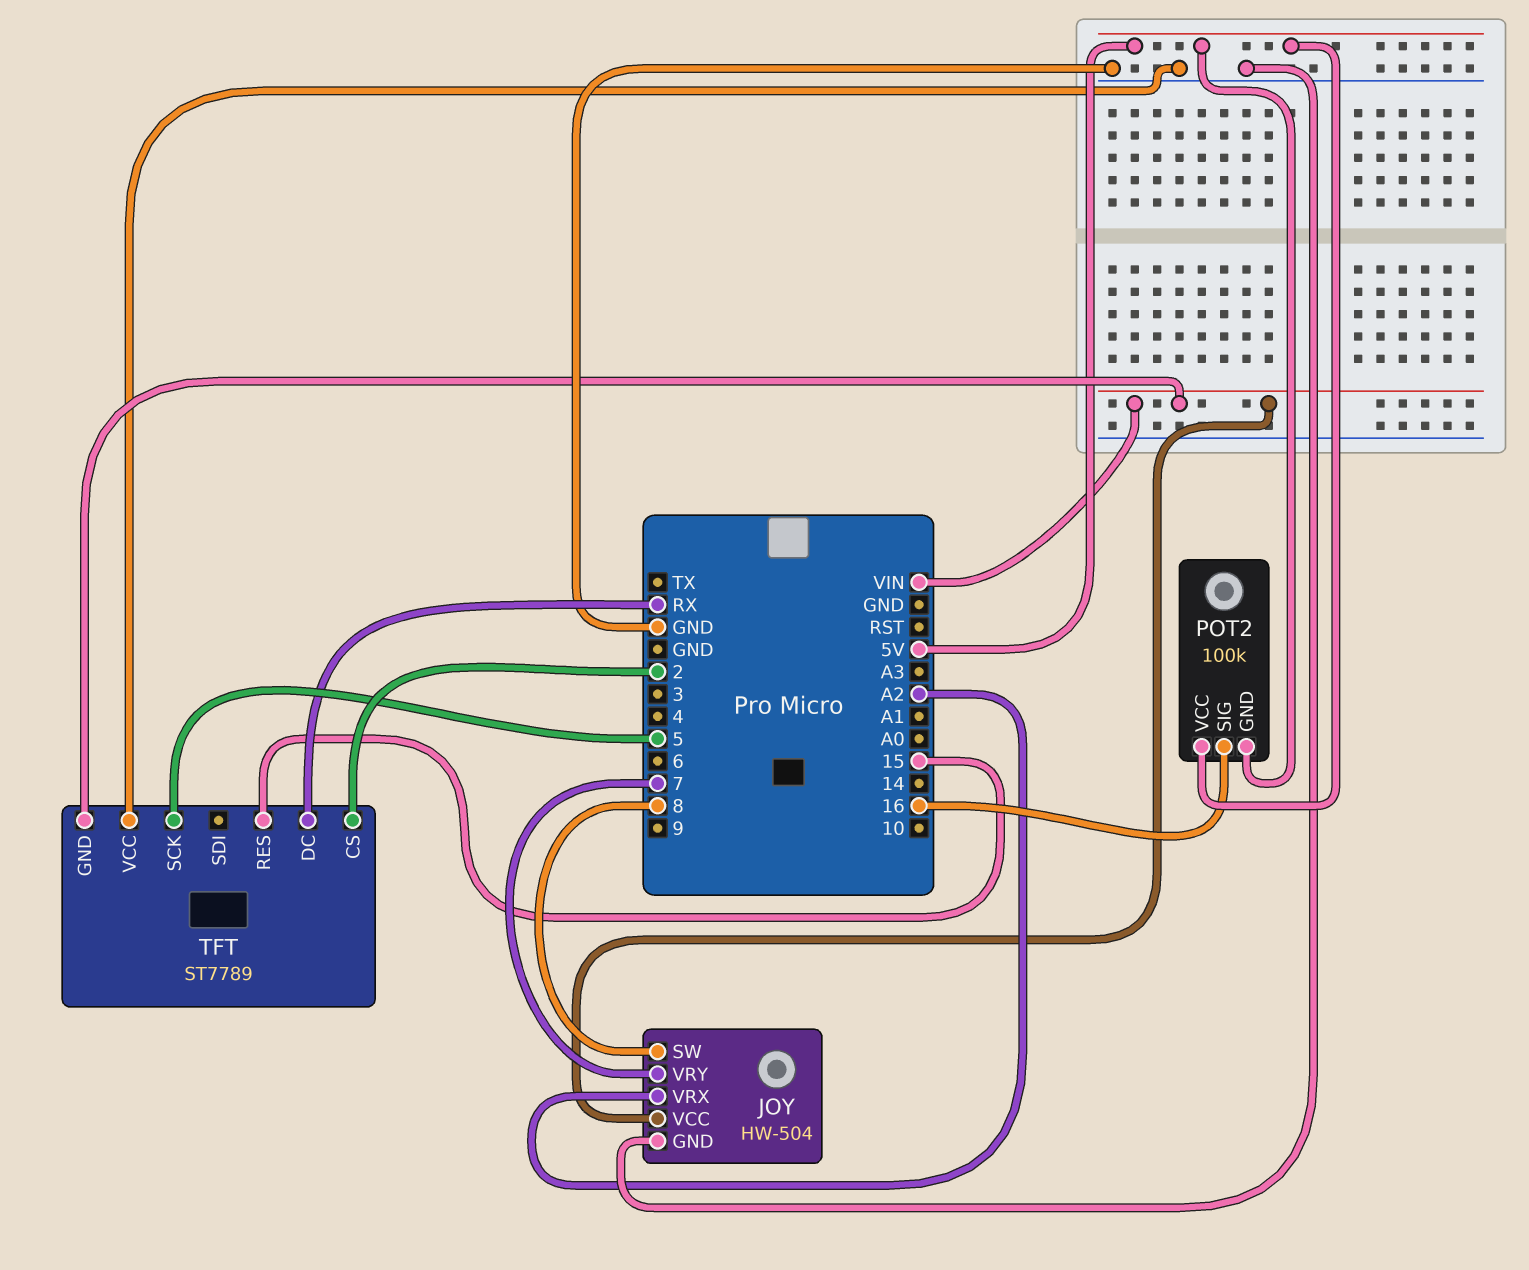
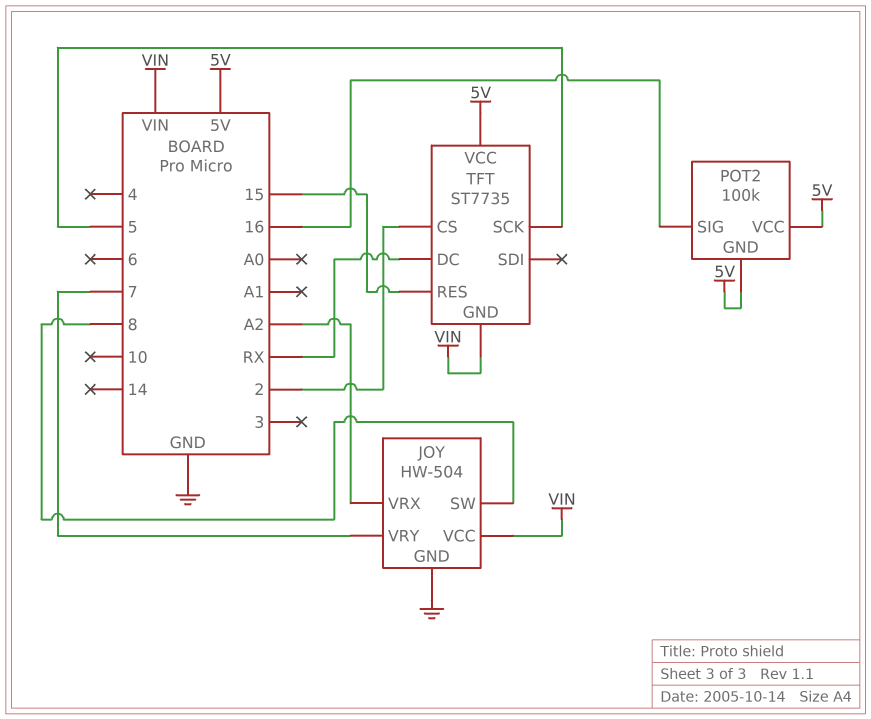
TFT: ST7789 -> ST7735
TFT pin VCC: GND -> 5V

